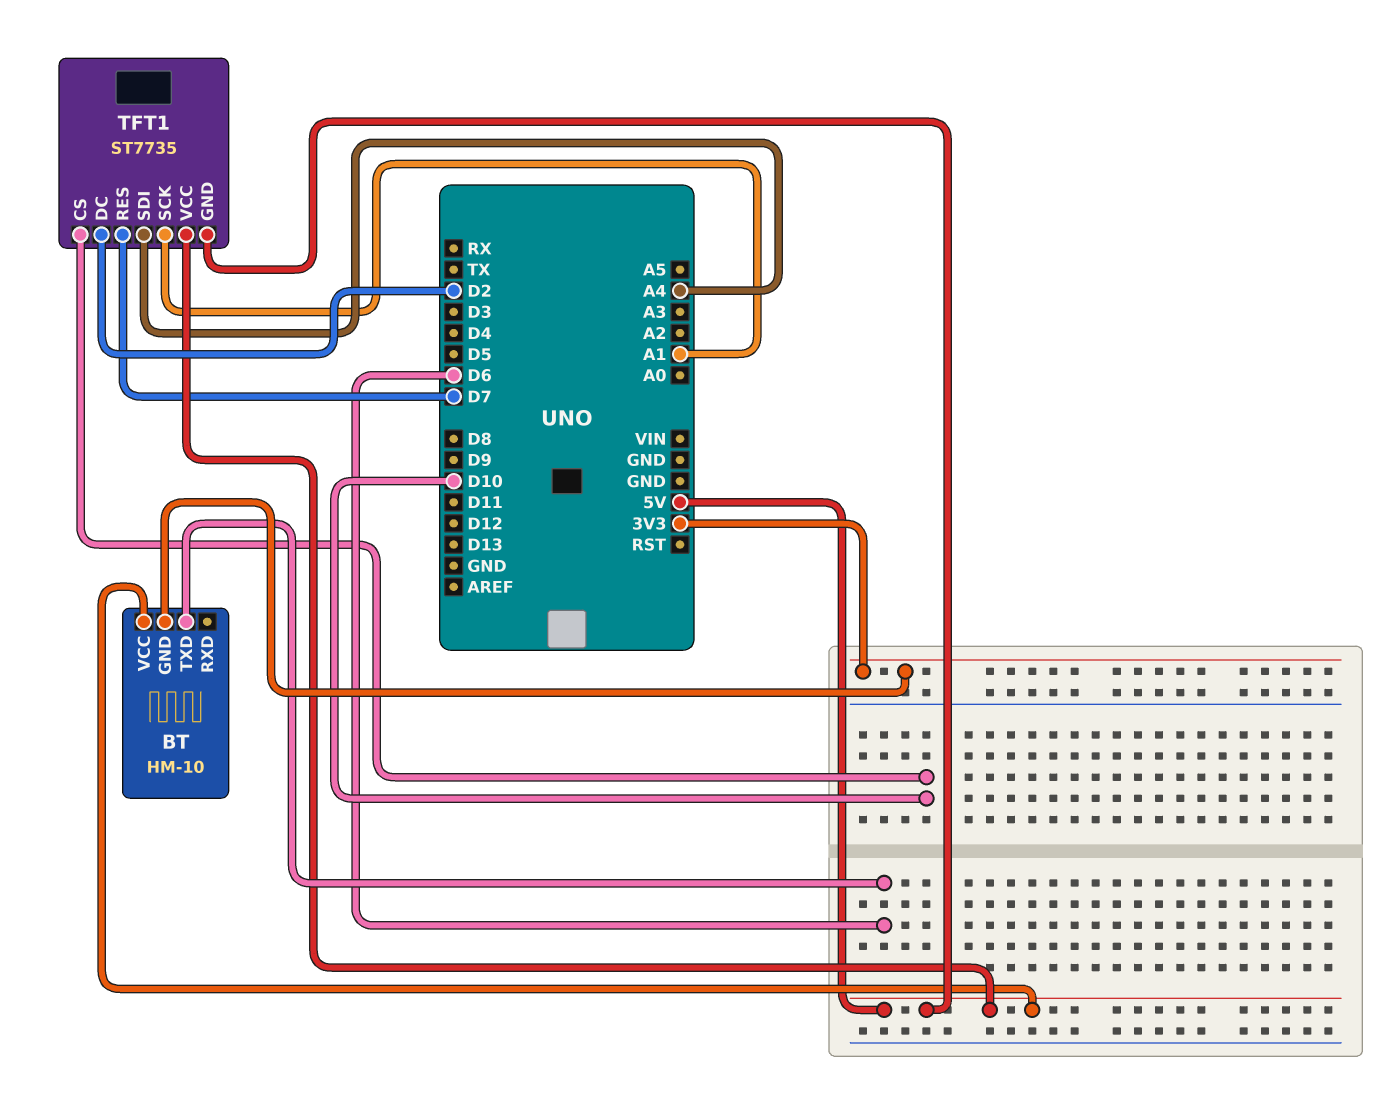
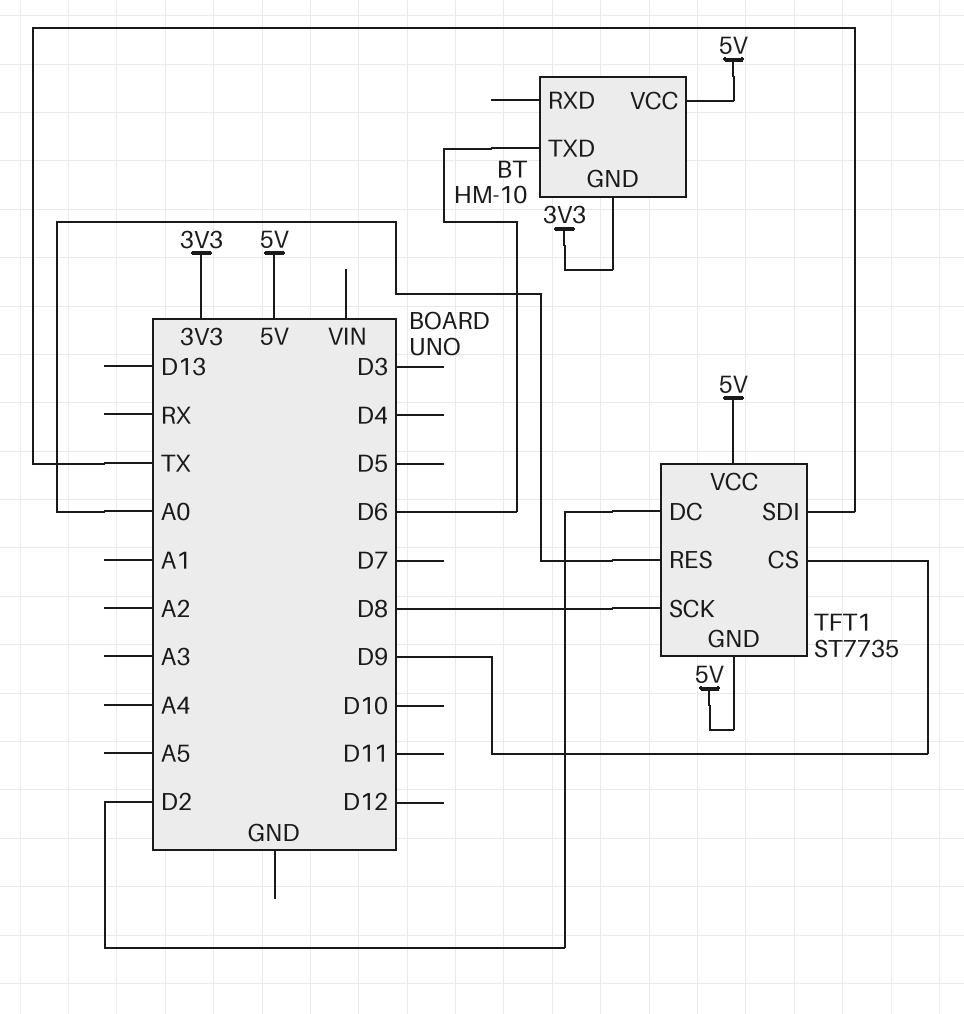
TFT1 pin CS: D10 -> D9
TFT1 pin RES: D7 -> A0
TFT1 pin SCK: A1 -> D8
TFT1 pin SDI: A4 -> TX

